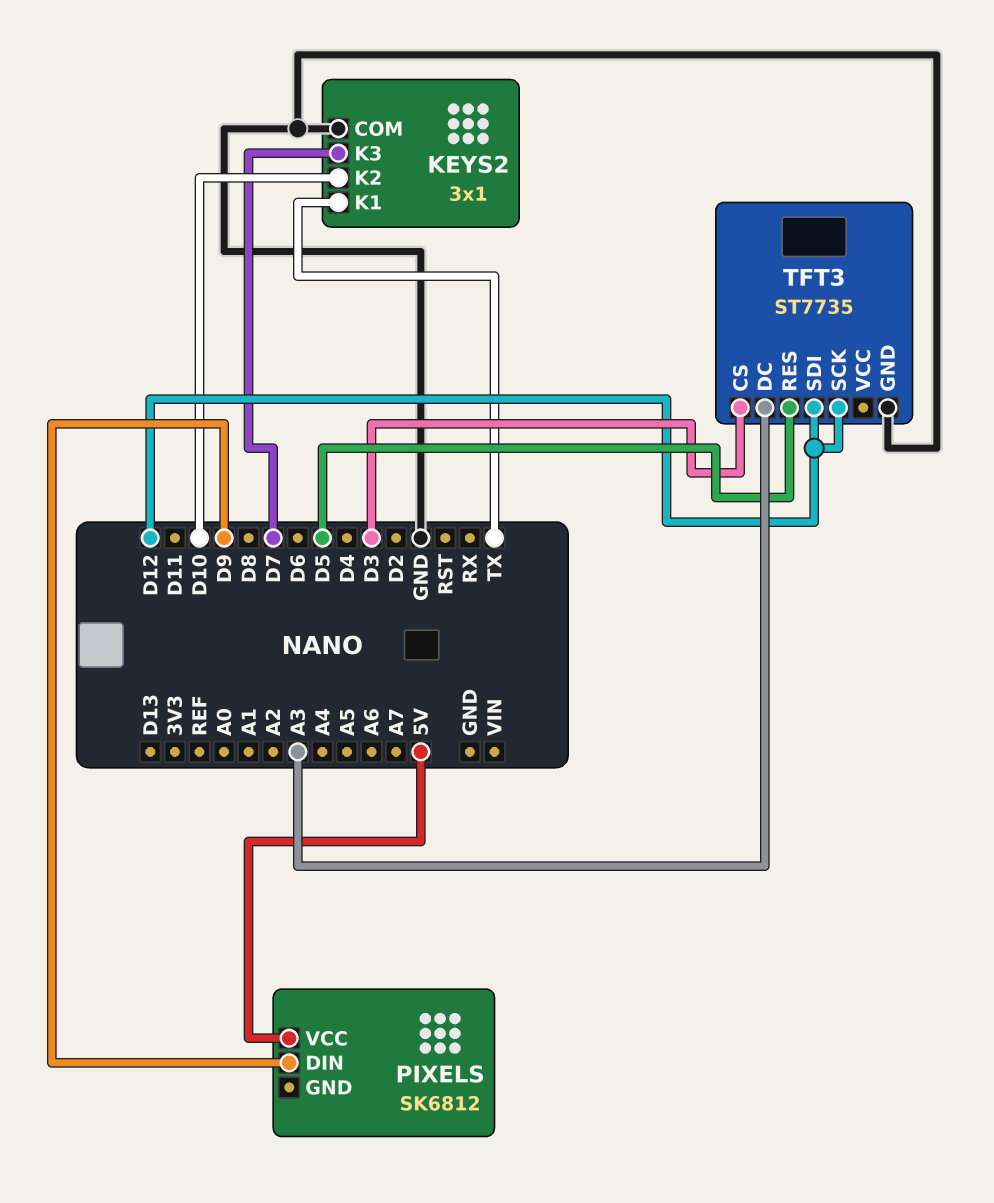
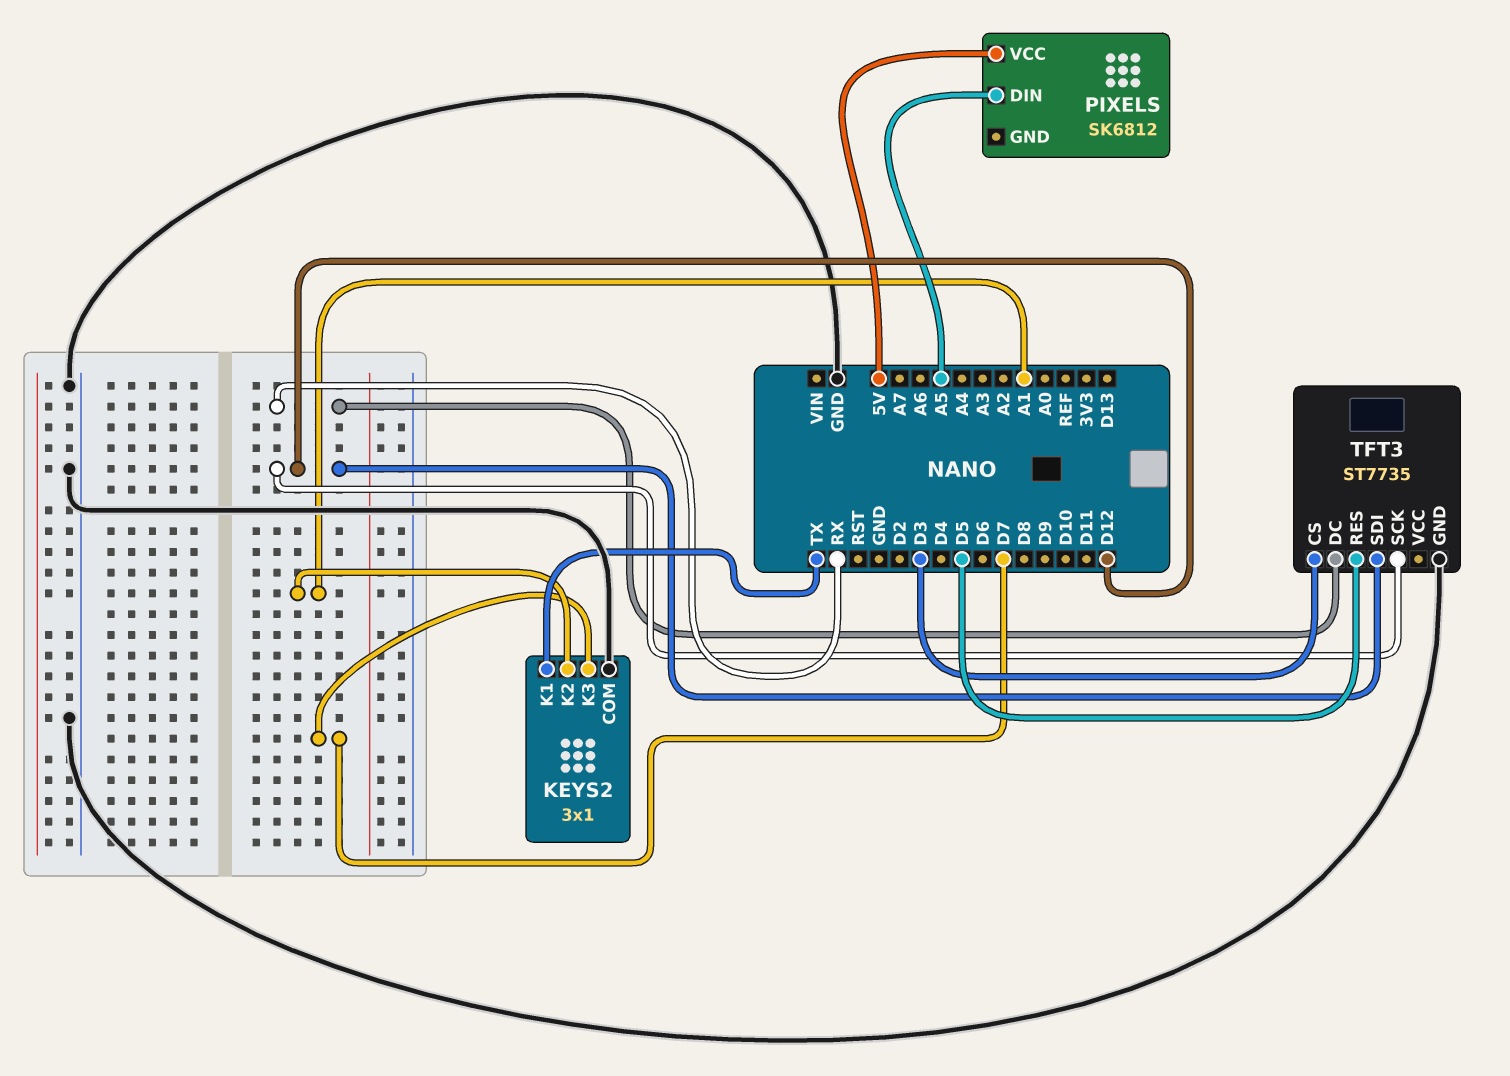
KEYS2 pin K2: D10 -> A1
PIXELS pin DIN: D9 -> A5
TFT3 pin DC: A3 -> RX

